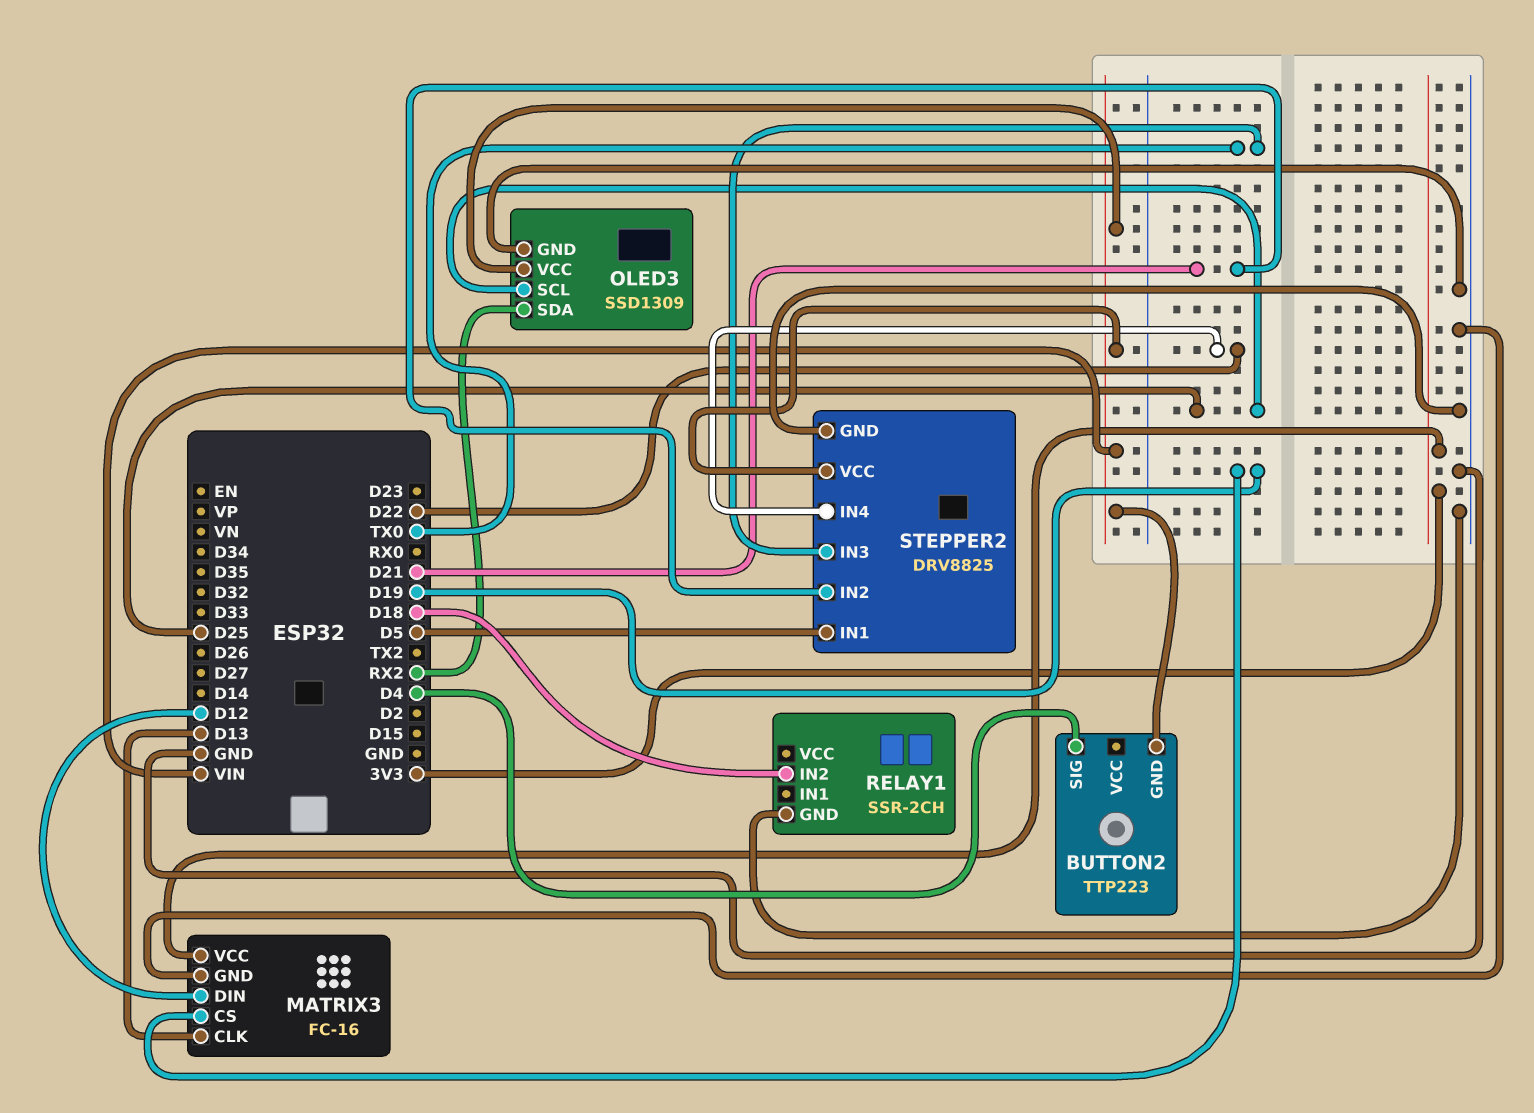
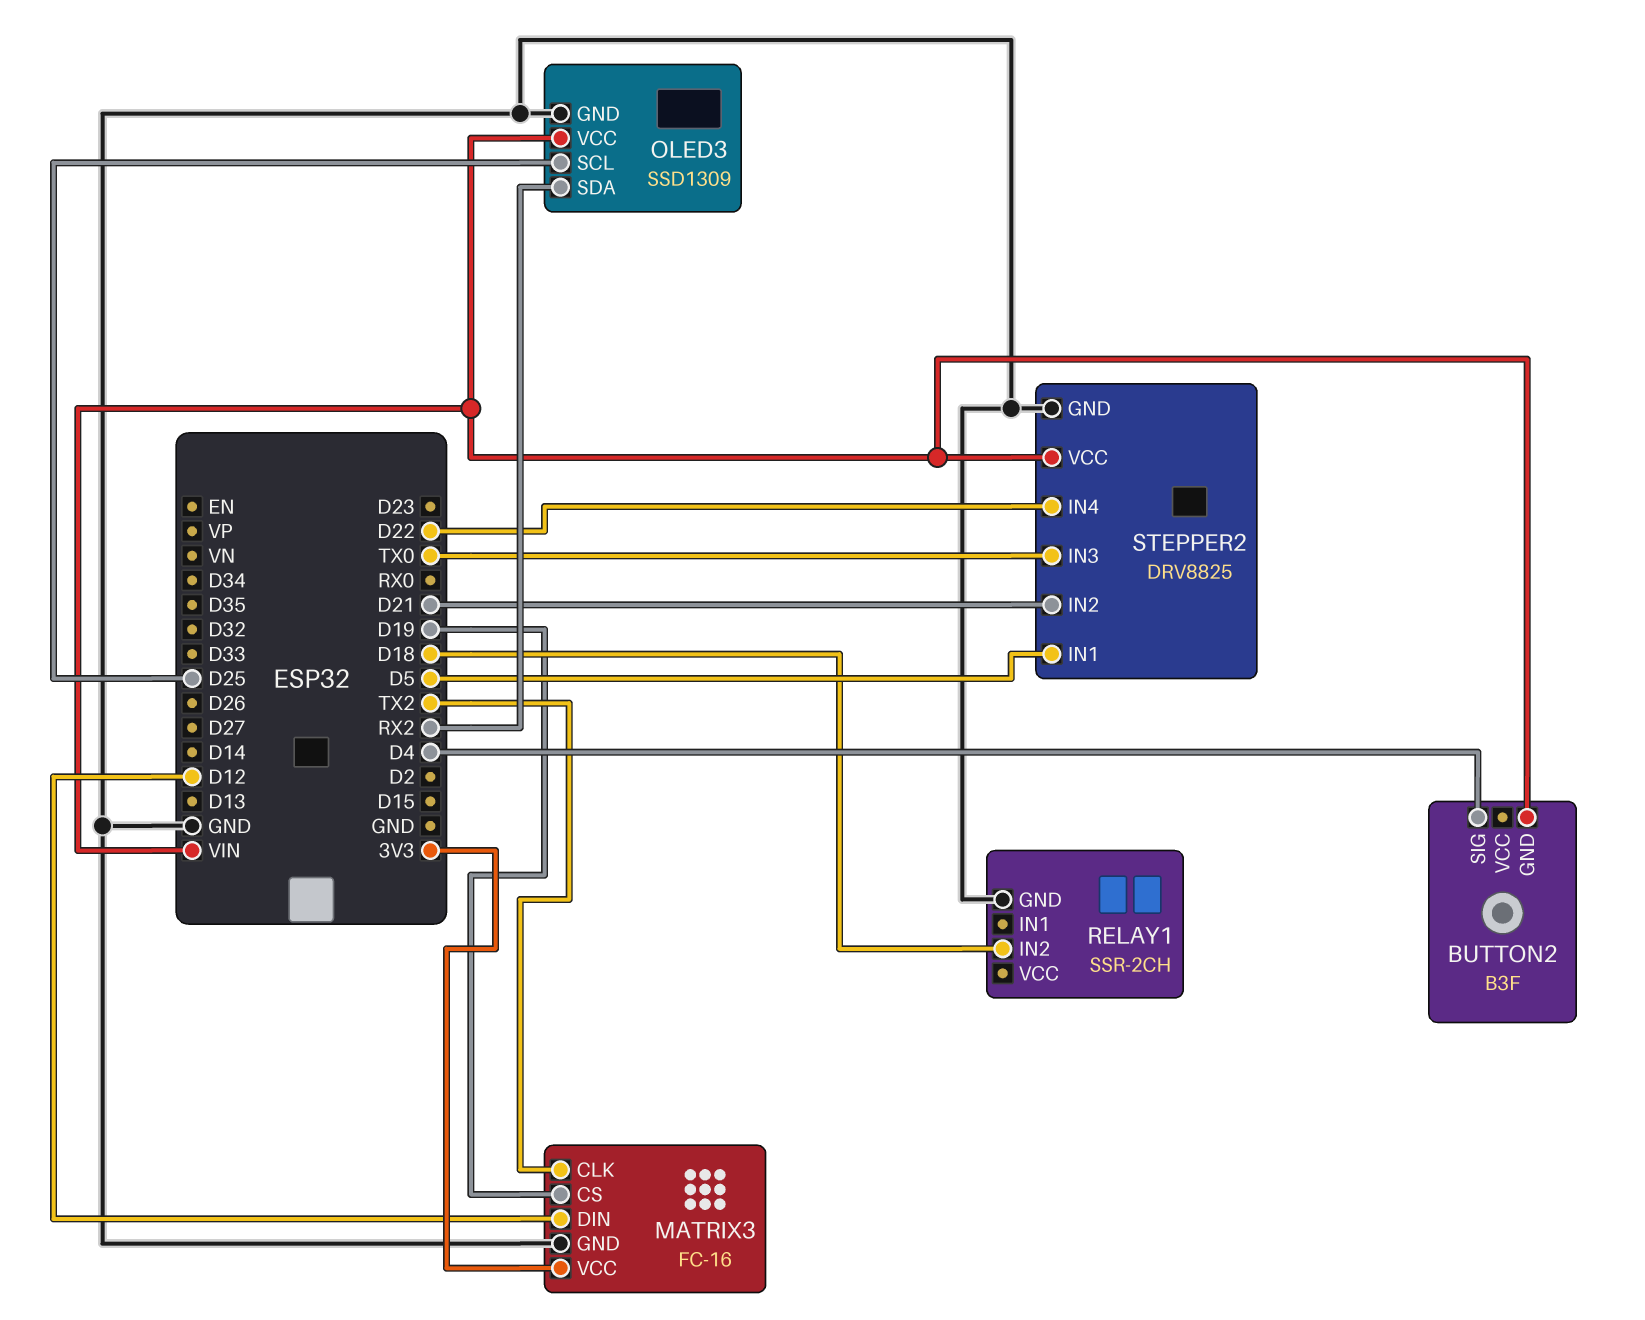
BUTTON2: TTP223 -> B3F
MATRIX3 pin CLK: D13 -> TX2

